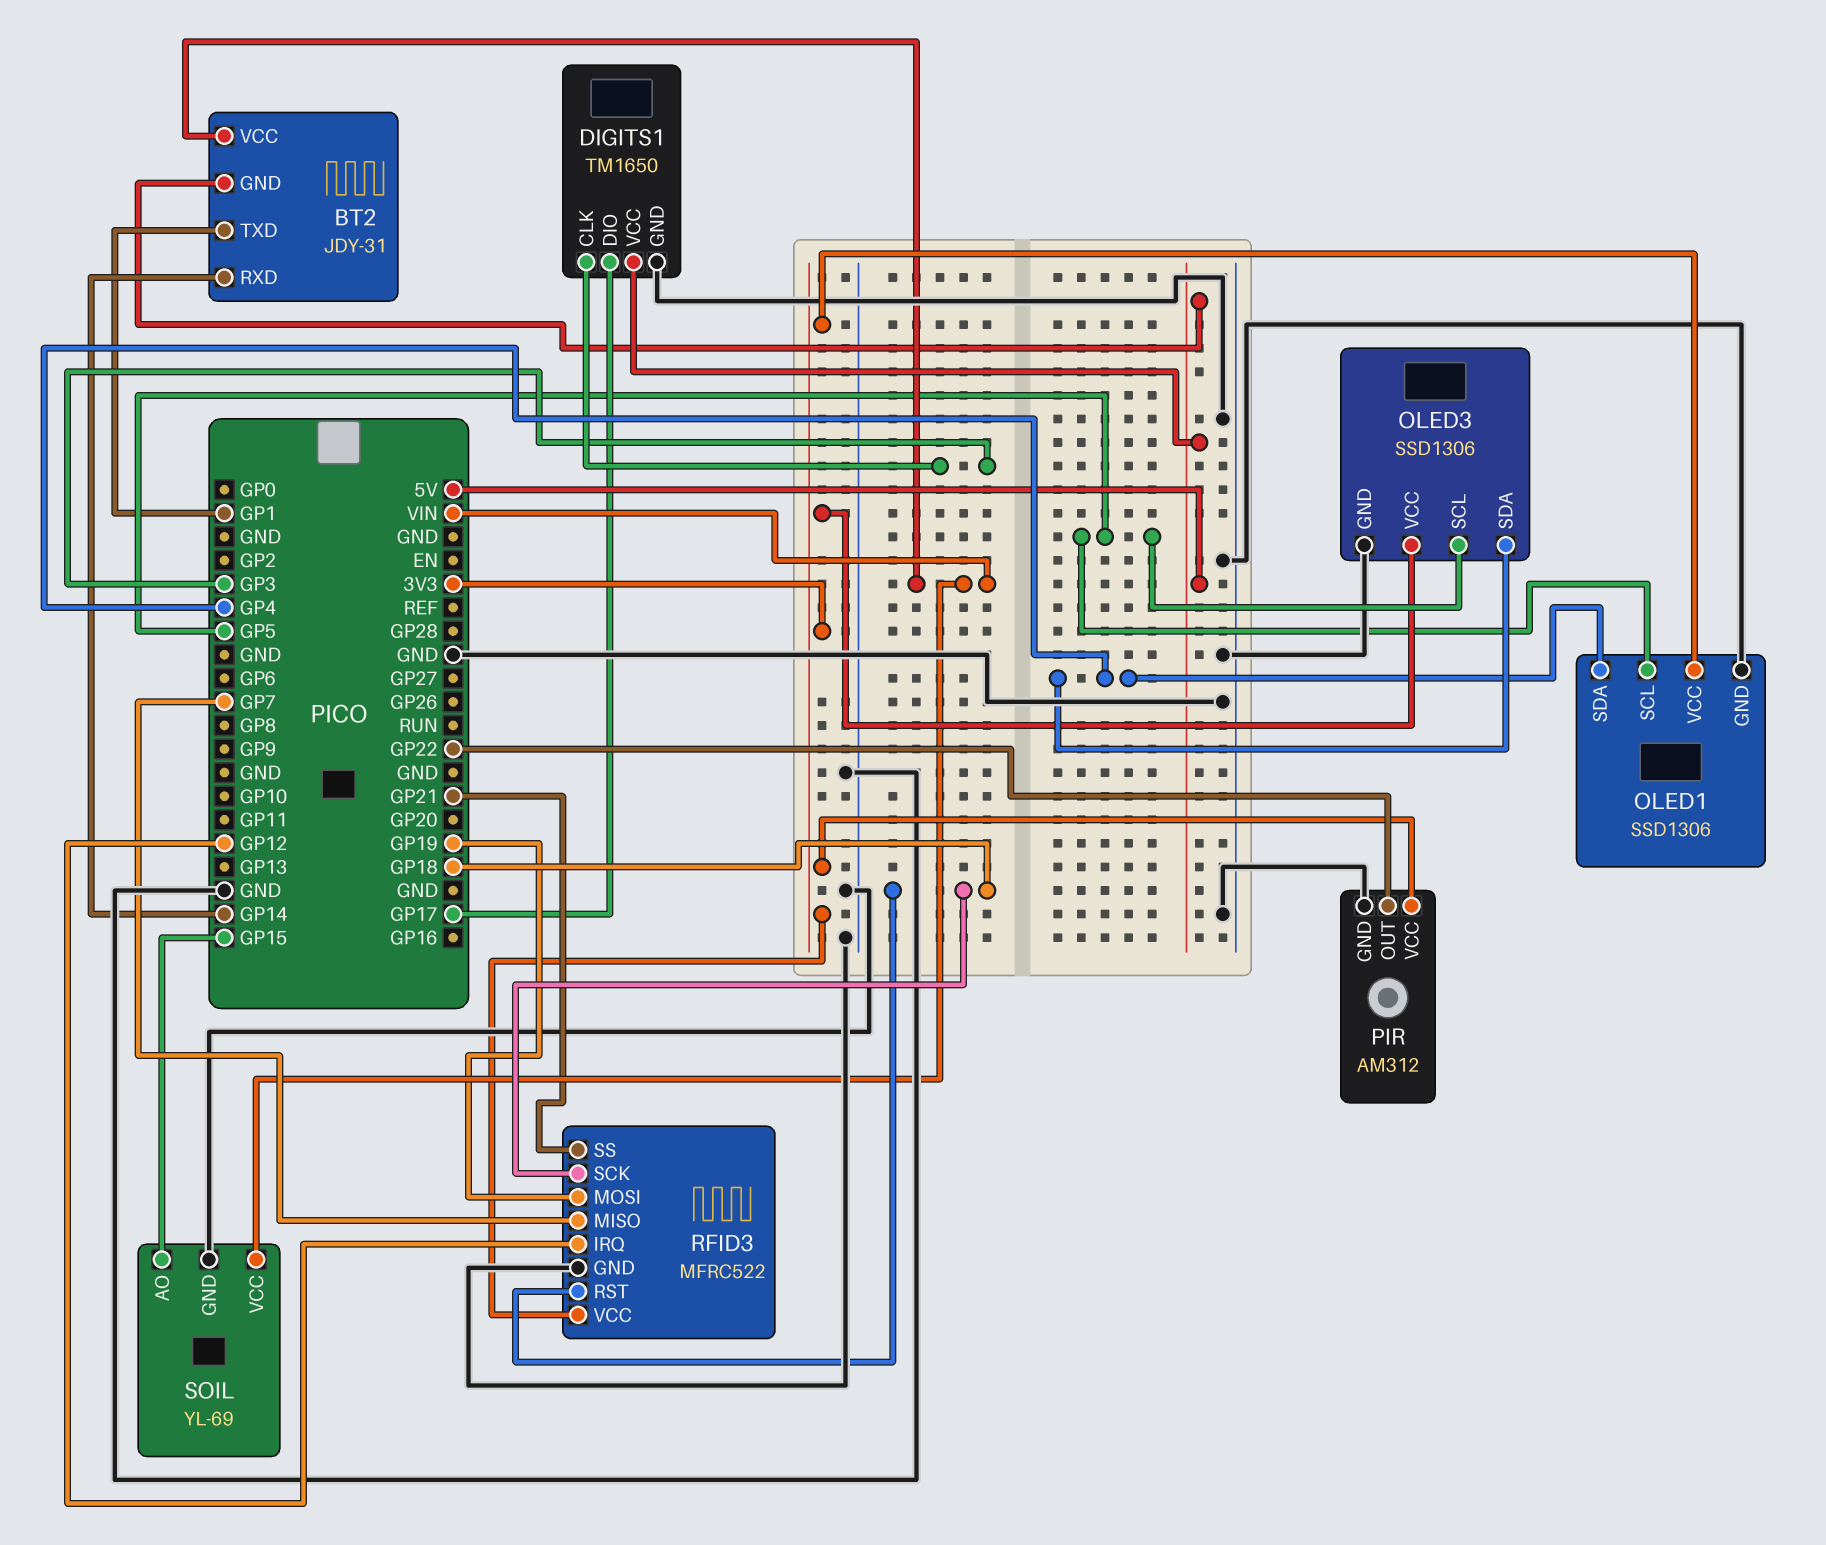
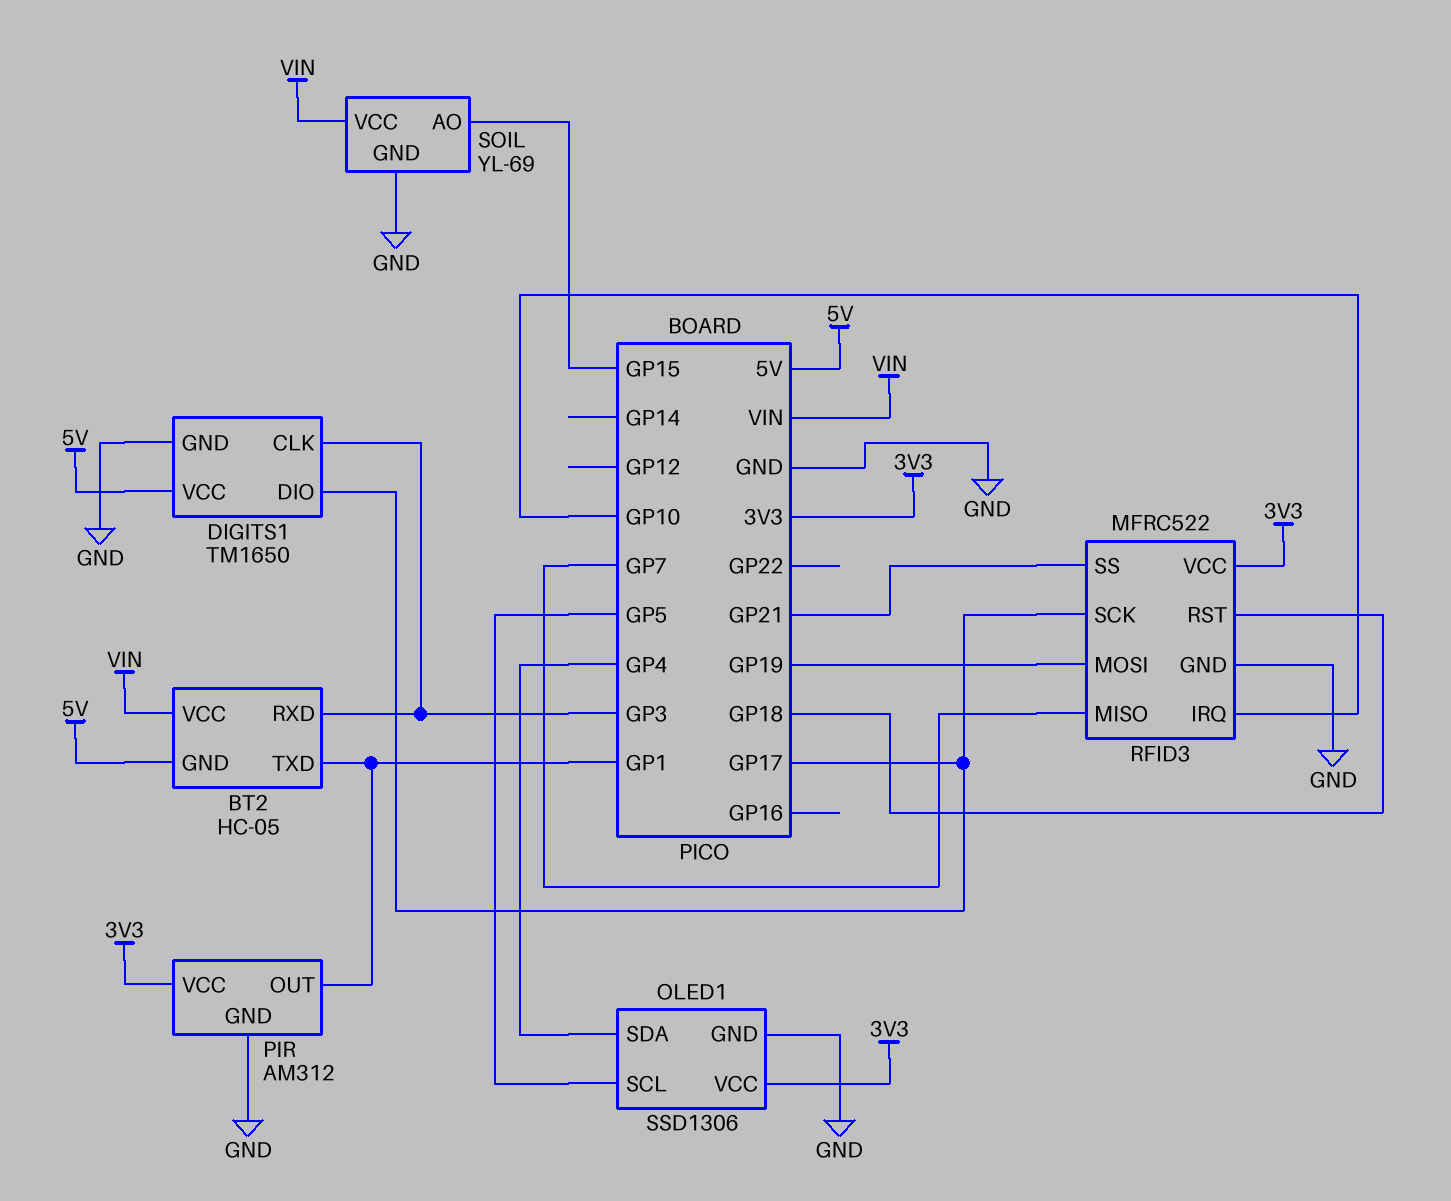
BT2: JDY-31 -> HC-05
BT2 pin RXD: GP14 -> GP3
OLED3: SSD1306 -> none
OLED3 pin GND: GND -> none
OLED3 pin SCL: GP5 -> none
OLED3 pin SDA: GP4 -> none
OLED3 pin VCC: 3V3 -> none
PIR pin OUT: GP22 -> GP1
RFID3 pin IRQ: GP12 -> GP10
RFID3 pin SCK: GP18 -> GP17

